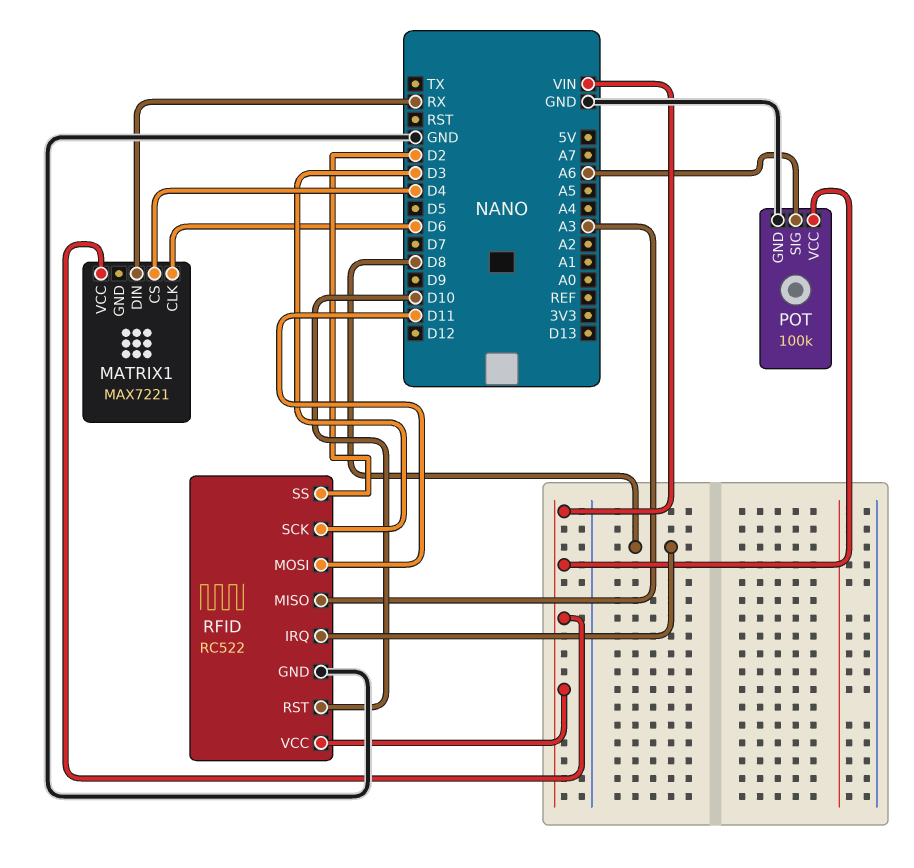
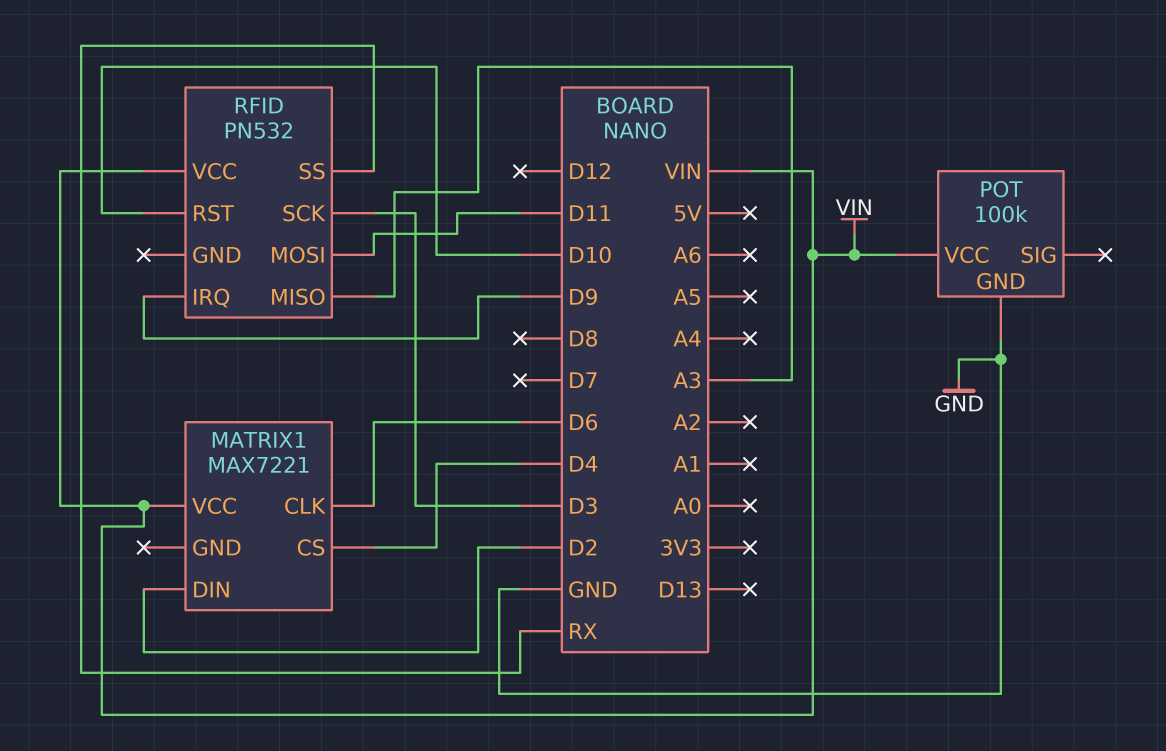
MATRIX1 pin DIN: RX -> D2
POT pin SIG: A6 -> none
RFID: RC522 -> PN532
RFID pin GND: GND -> none
RFID pin IRQ: D8 -> D9
RFID pin SS: D2 -> RX

